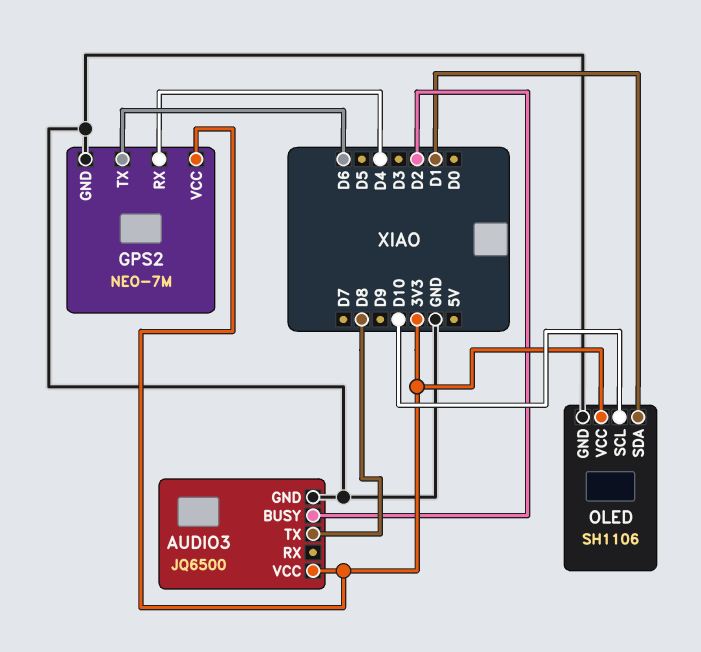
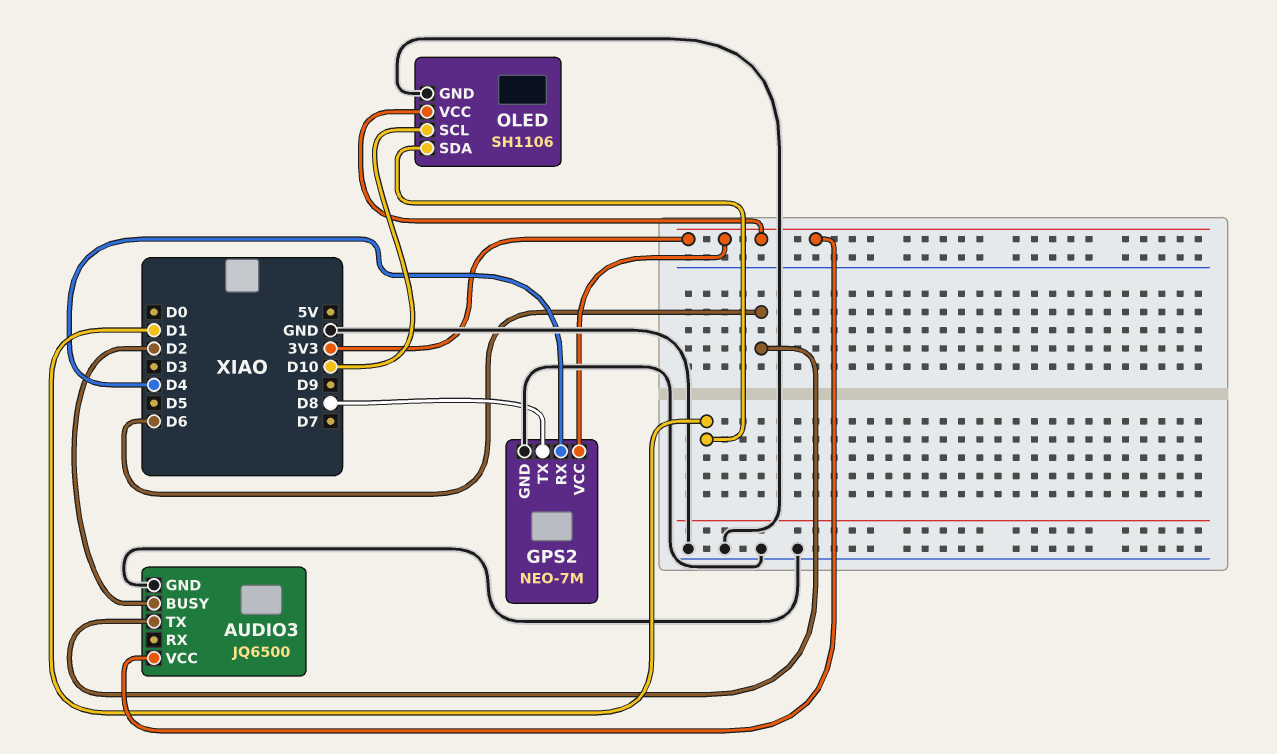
AUDIO3 pin TX: D8 -> D6
GPS2 pin TX: D6 -> D8

